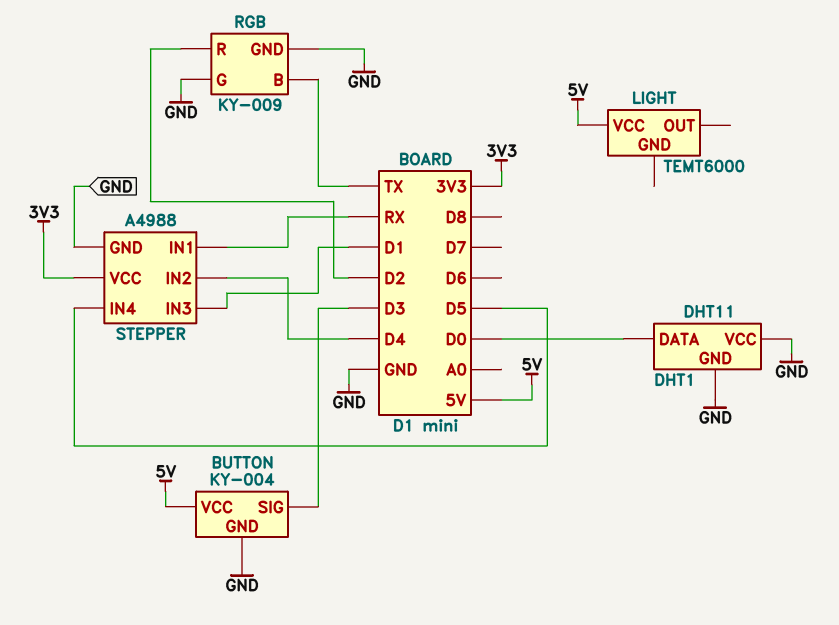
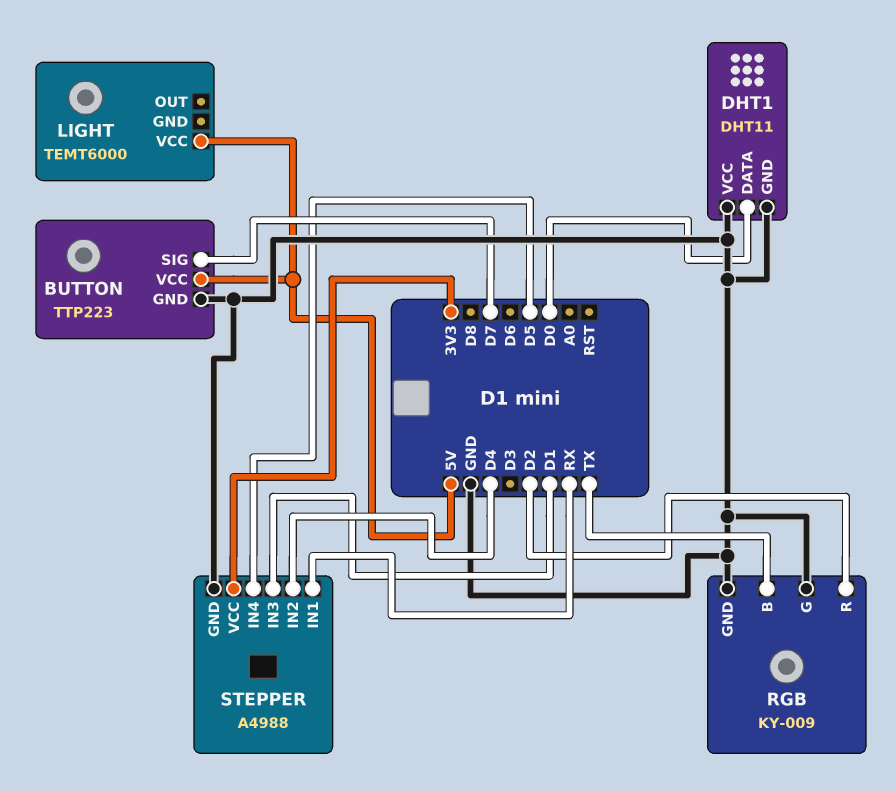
BUTTON: KY-004 -> TTP223
BUTTON pin SIG: D3 -> D7

